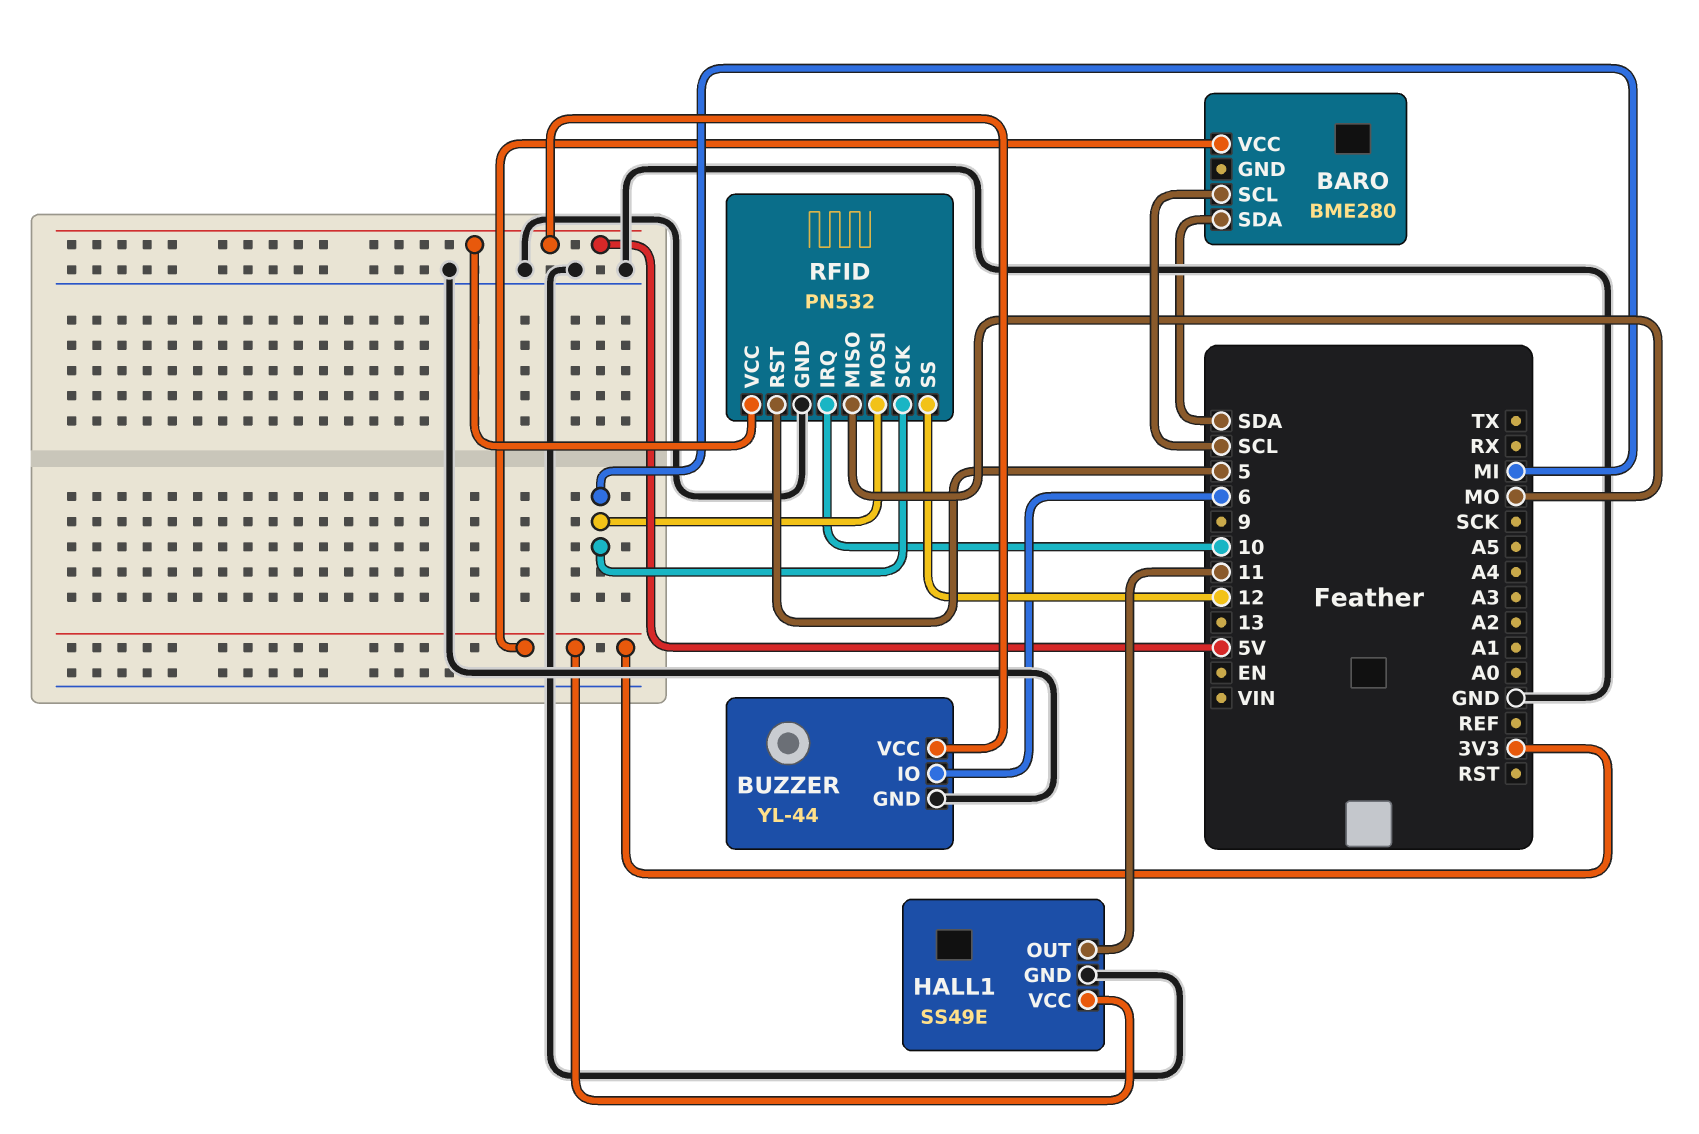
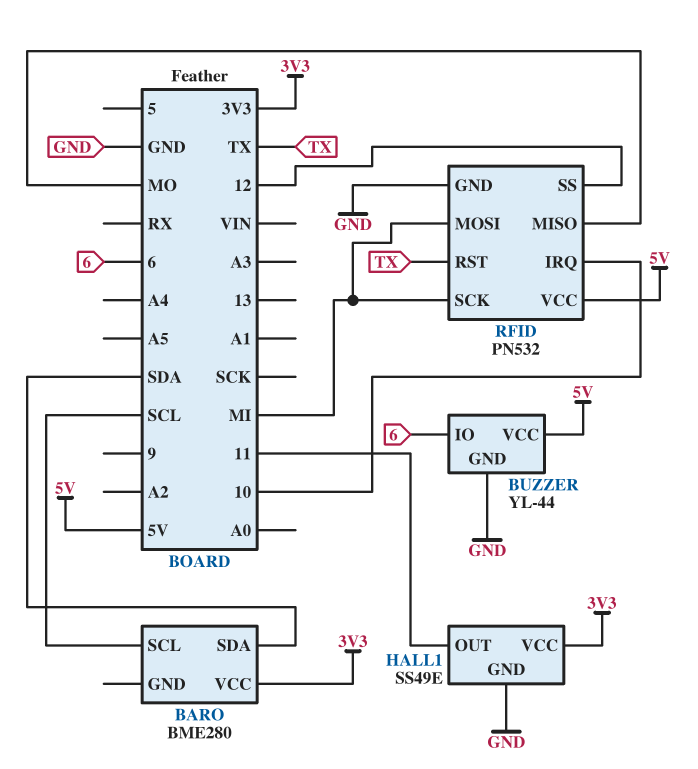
RFID pin RST: 5 -> TX

